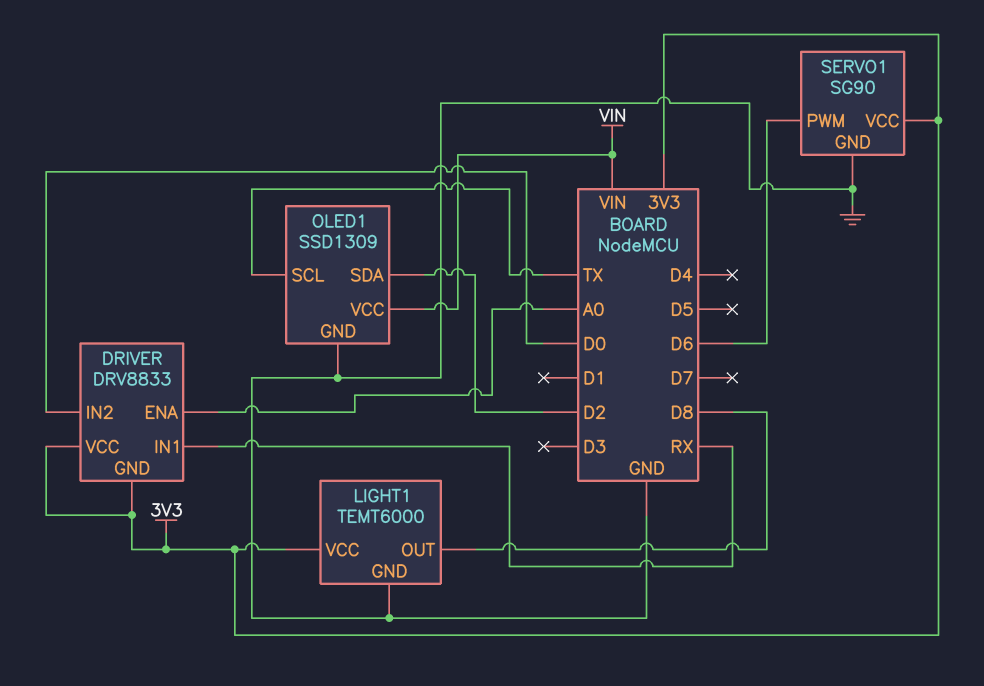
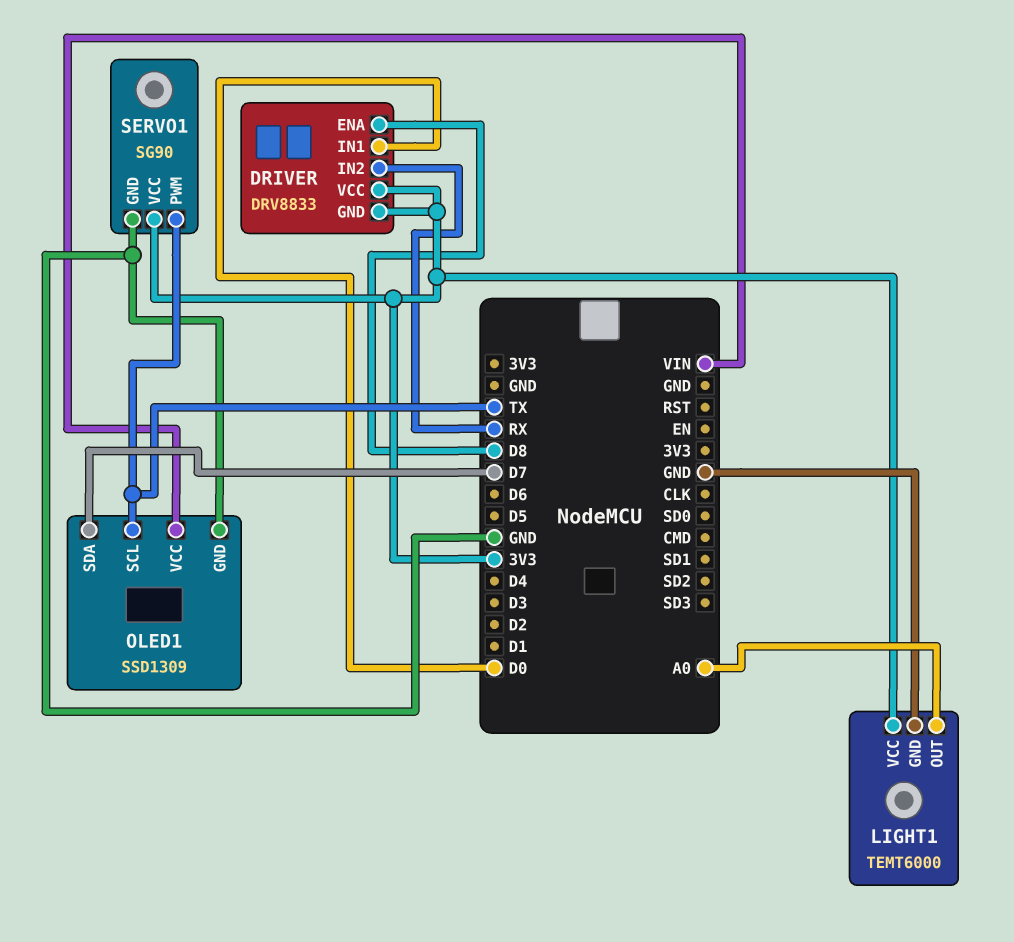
DRIVER pin ENA: A0 -> D8
DRIVER pin IN1: RX -> D0
DRIVER pin IN2: D0 -> RX
LIGHT1 pin OUT: D8 -> A0
OLED1 pin SDA: D2 -> D7
SERVO1 pin PWM: D6 -> TX

